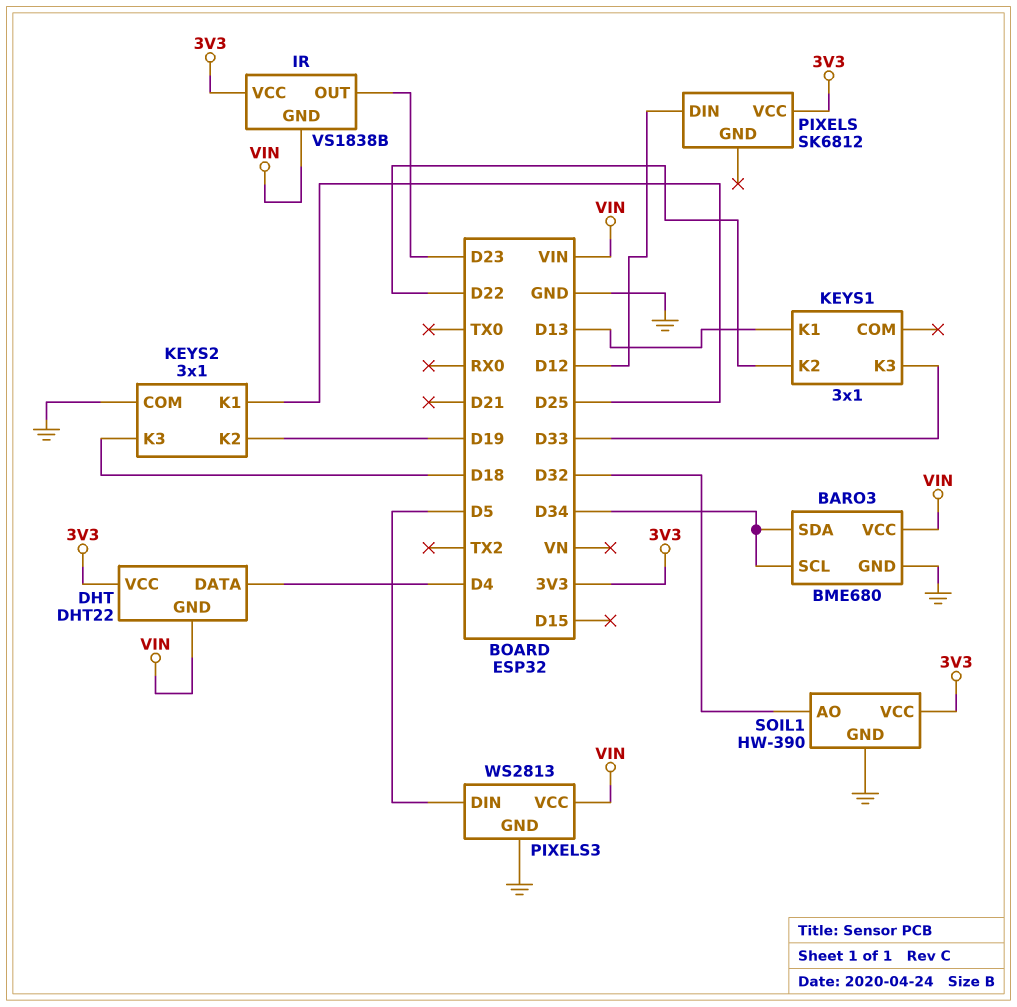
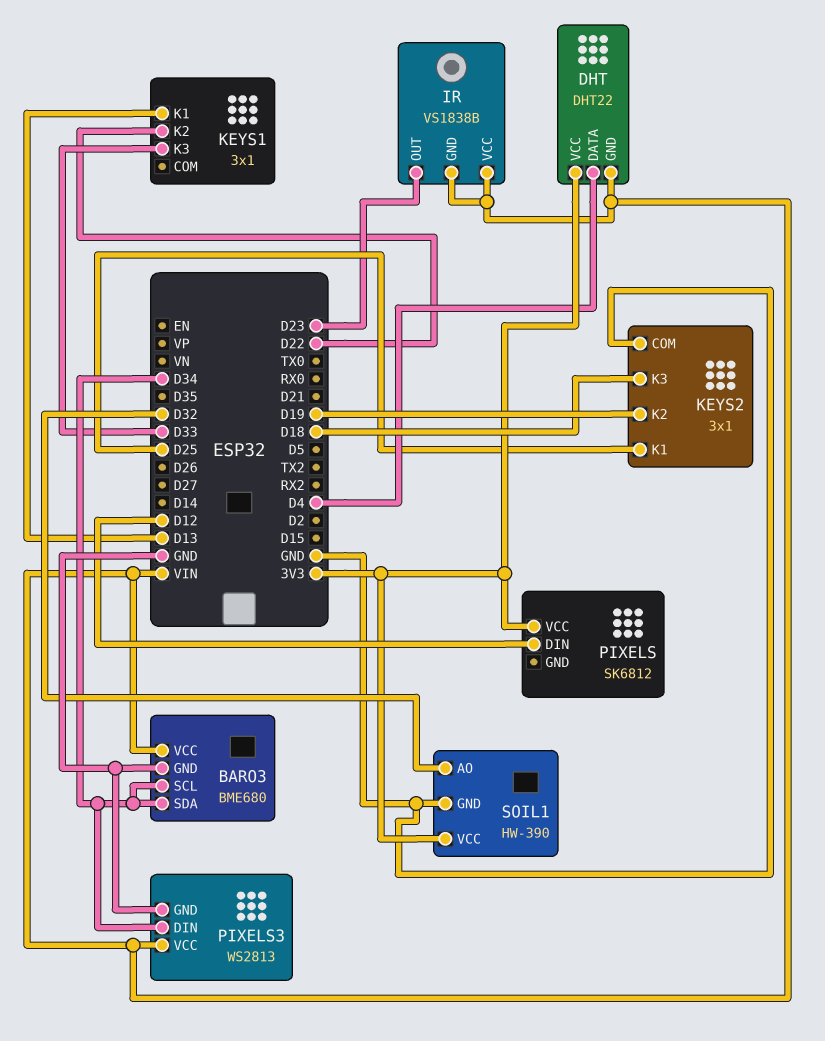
IR pin VCC: 3V3 -> VIN
PIXELS3 pin DIN: D5 -> D34

